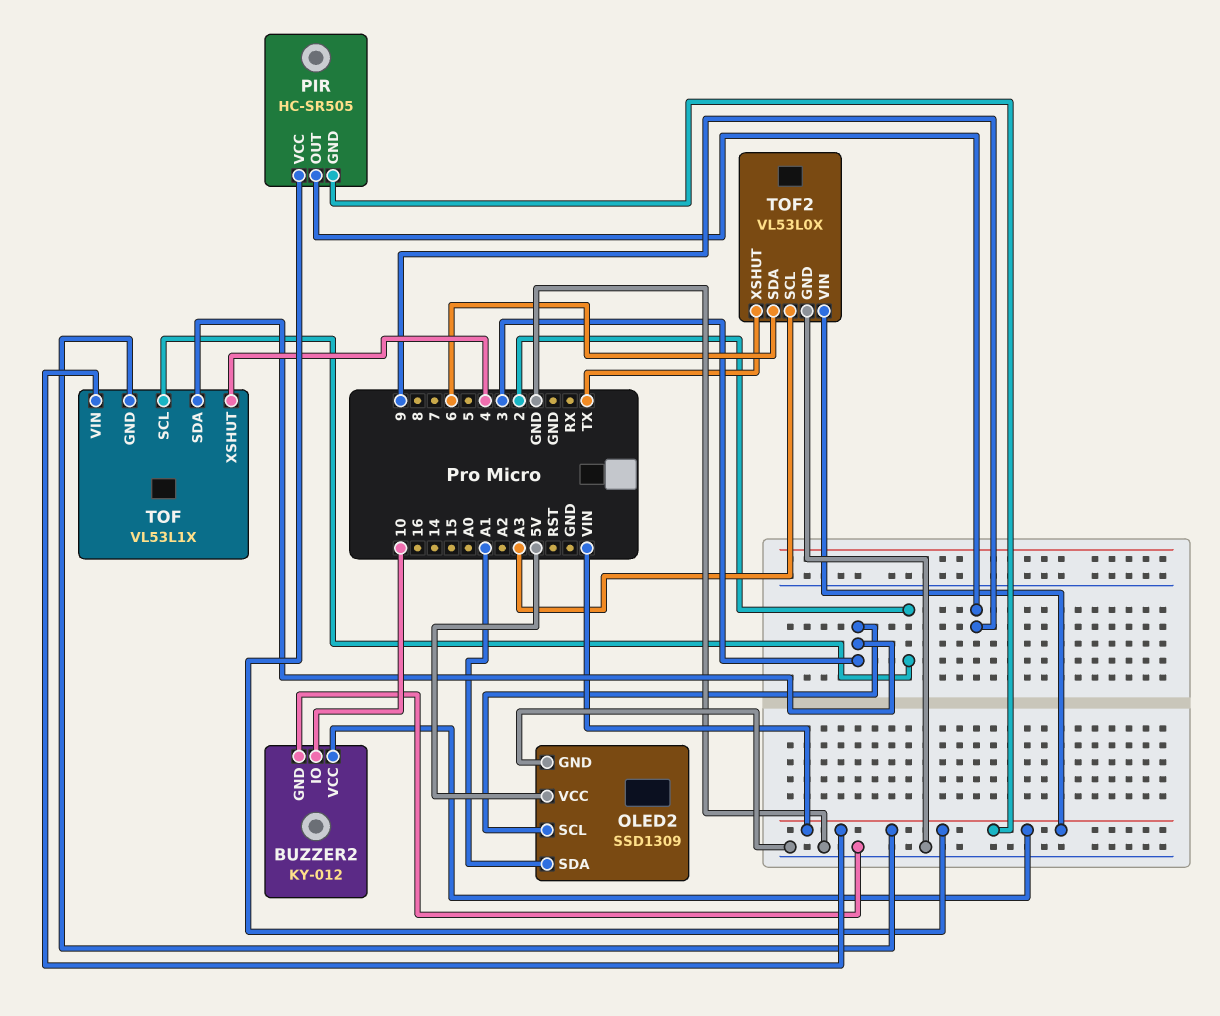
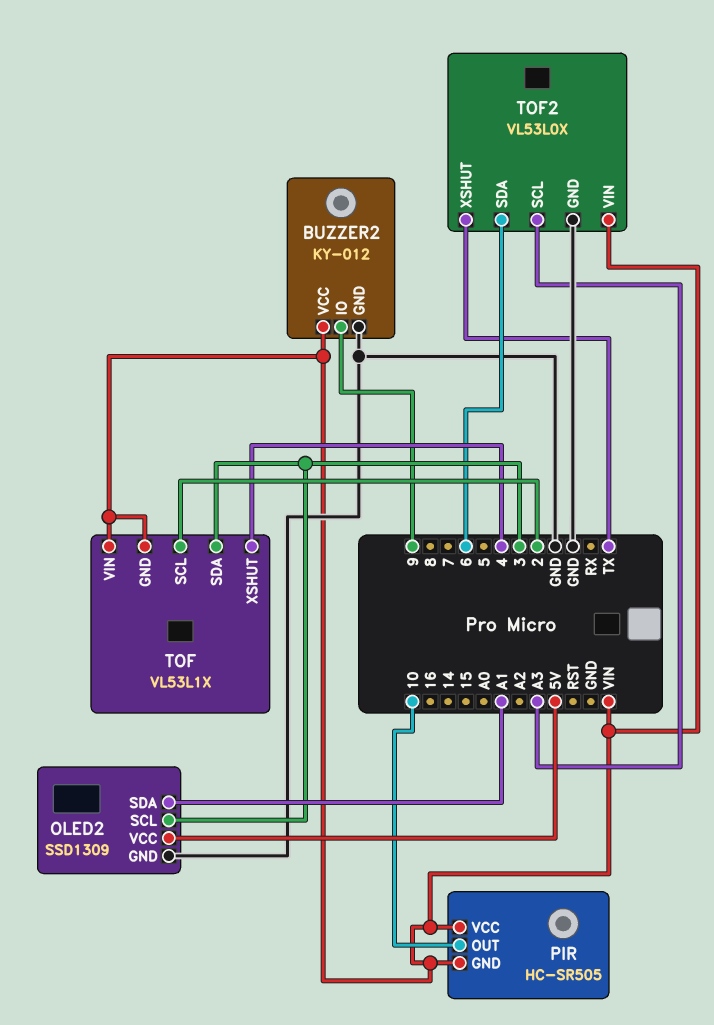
BUZZER2 pin IO: 10 -> 9
PIR pin OUT: 9 -> 10

